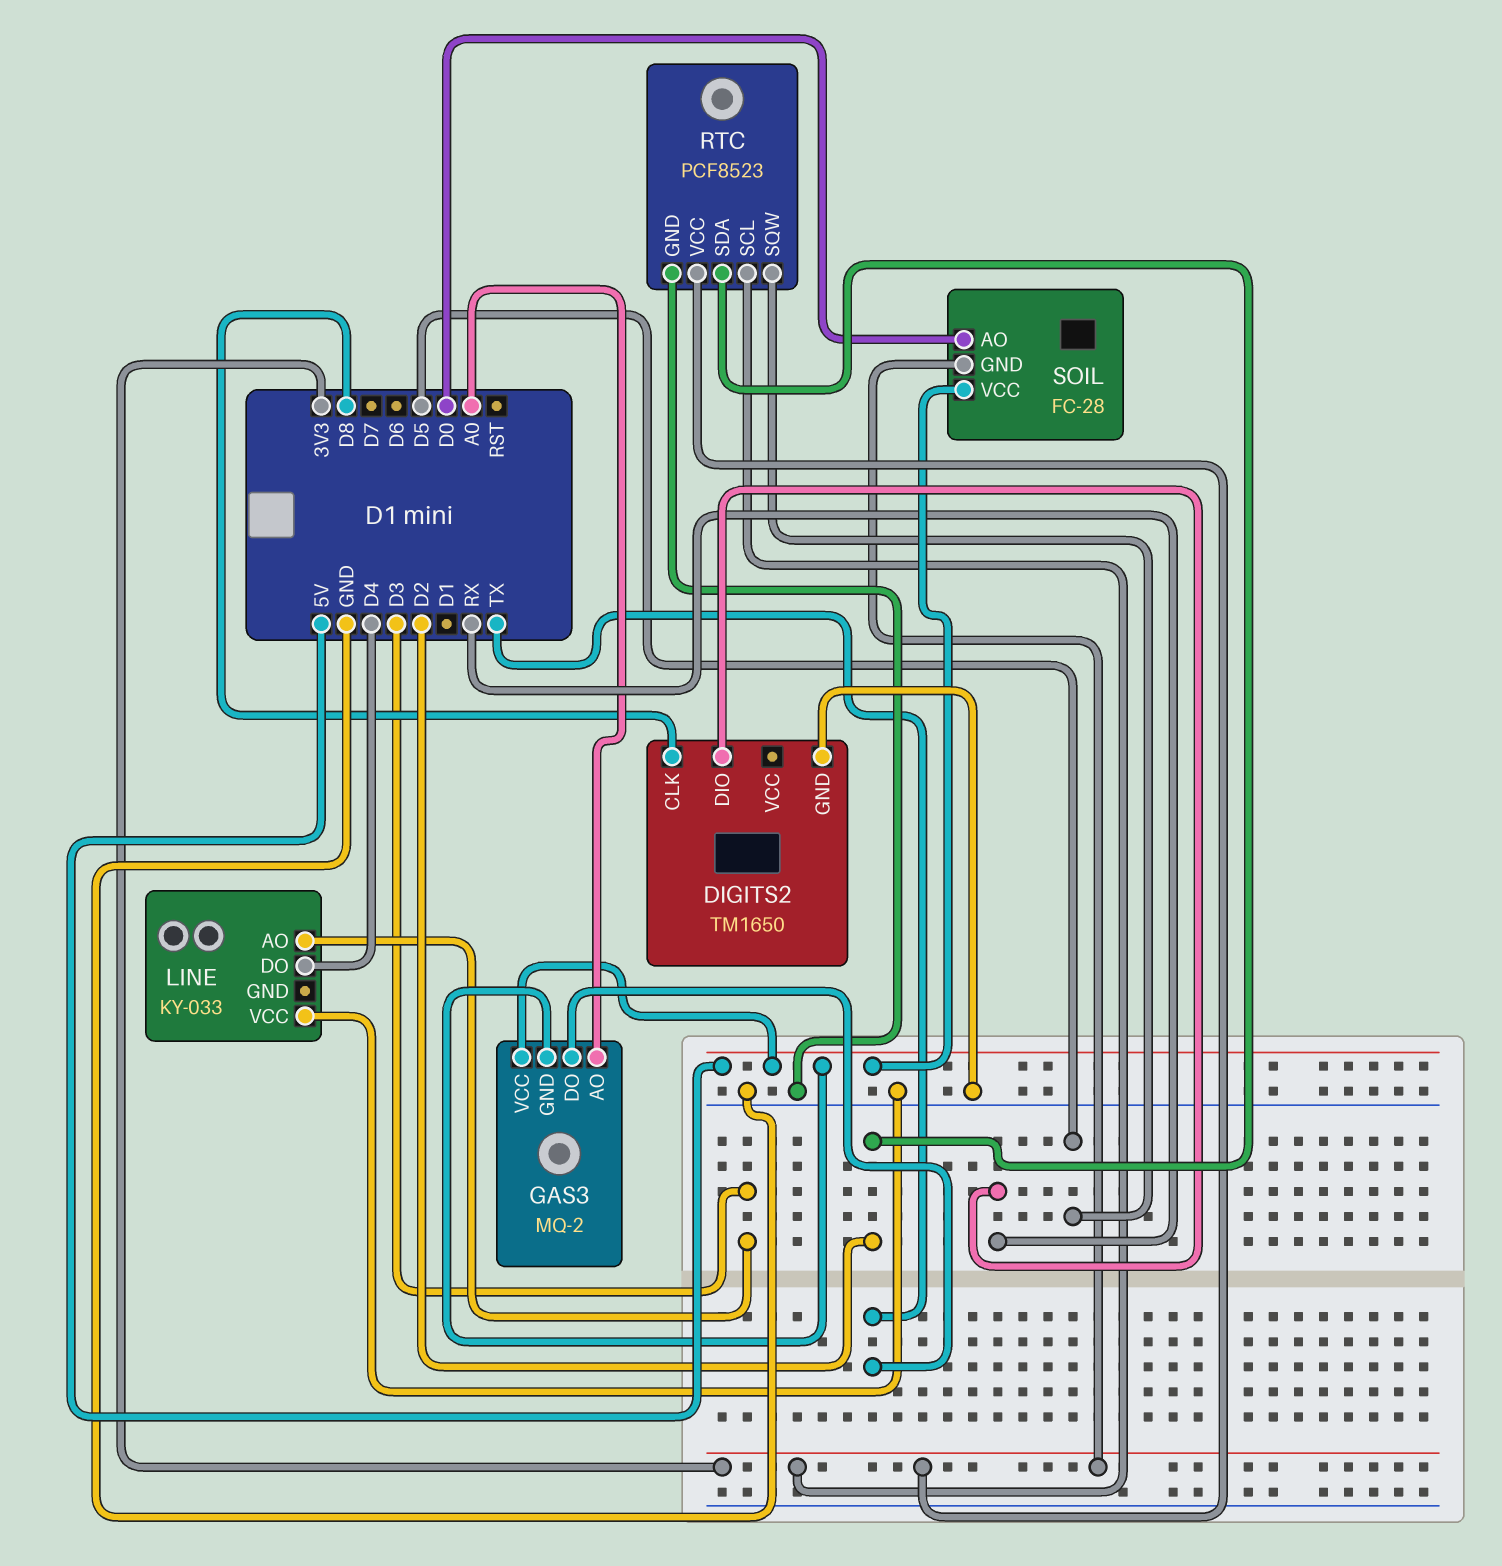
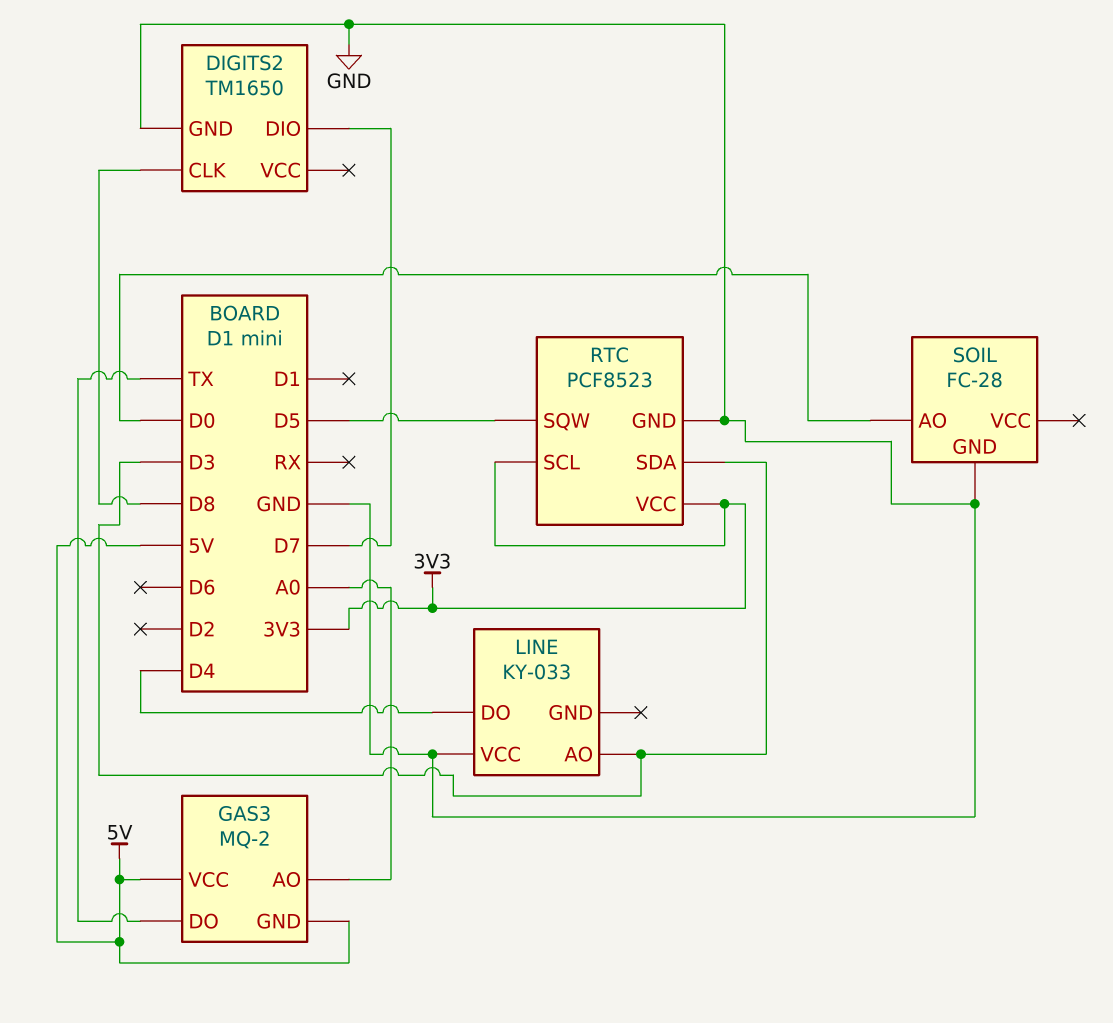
DIGITS2 pin DIO: RX -> D7
RTC pin SDA: D2 -> D3
SOIL pin GND: 3V3 -> GND
SOIL pin VCC: 5V -> none

